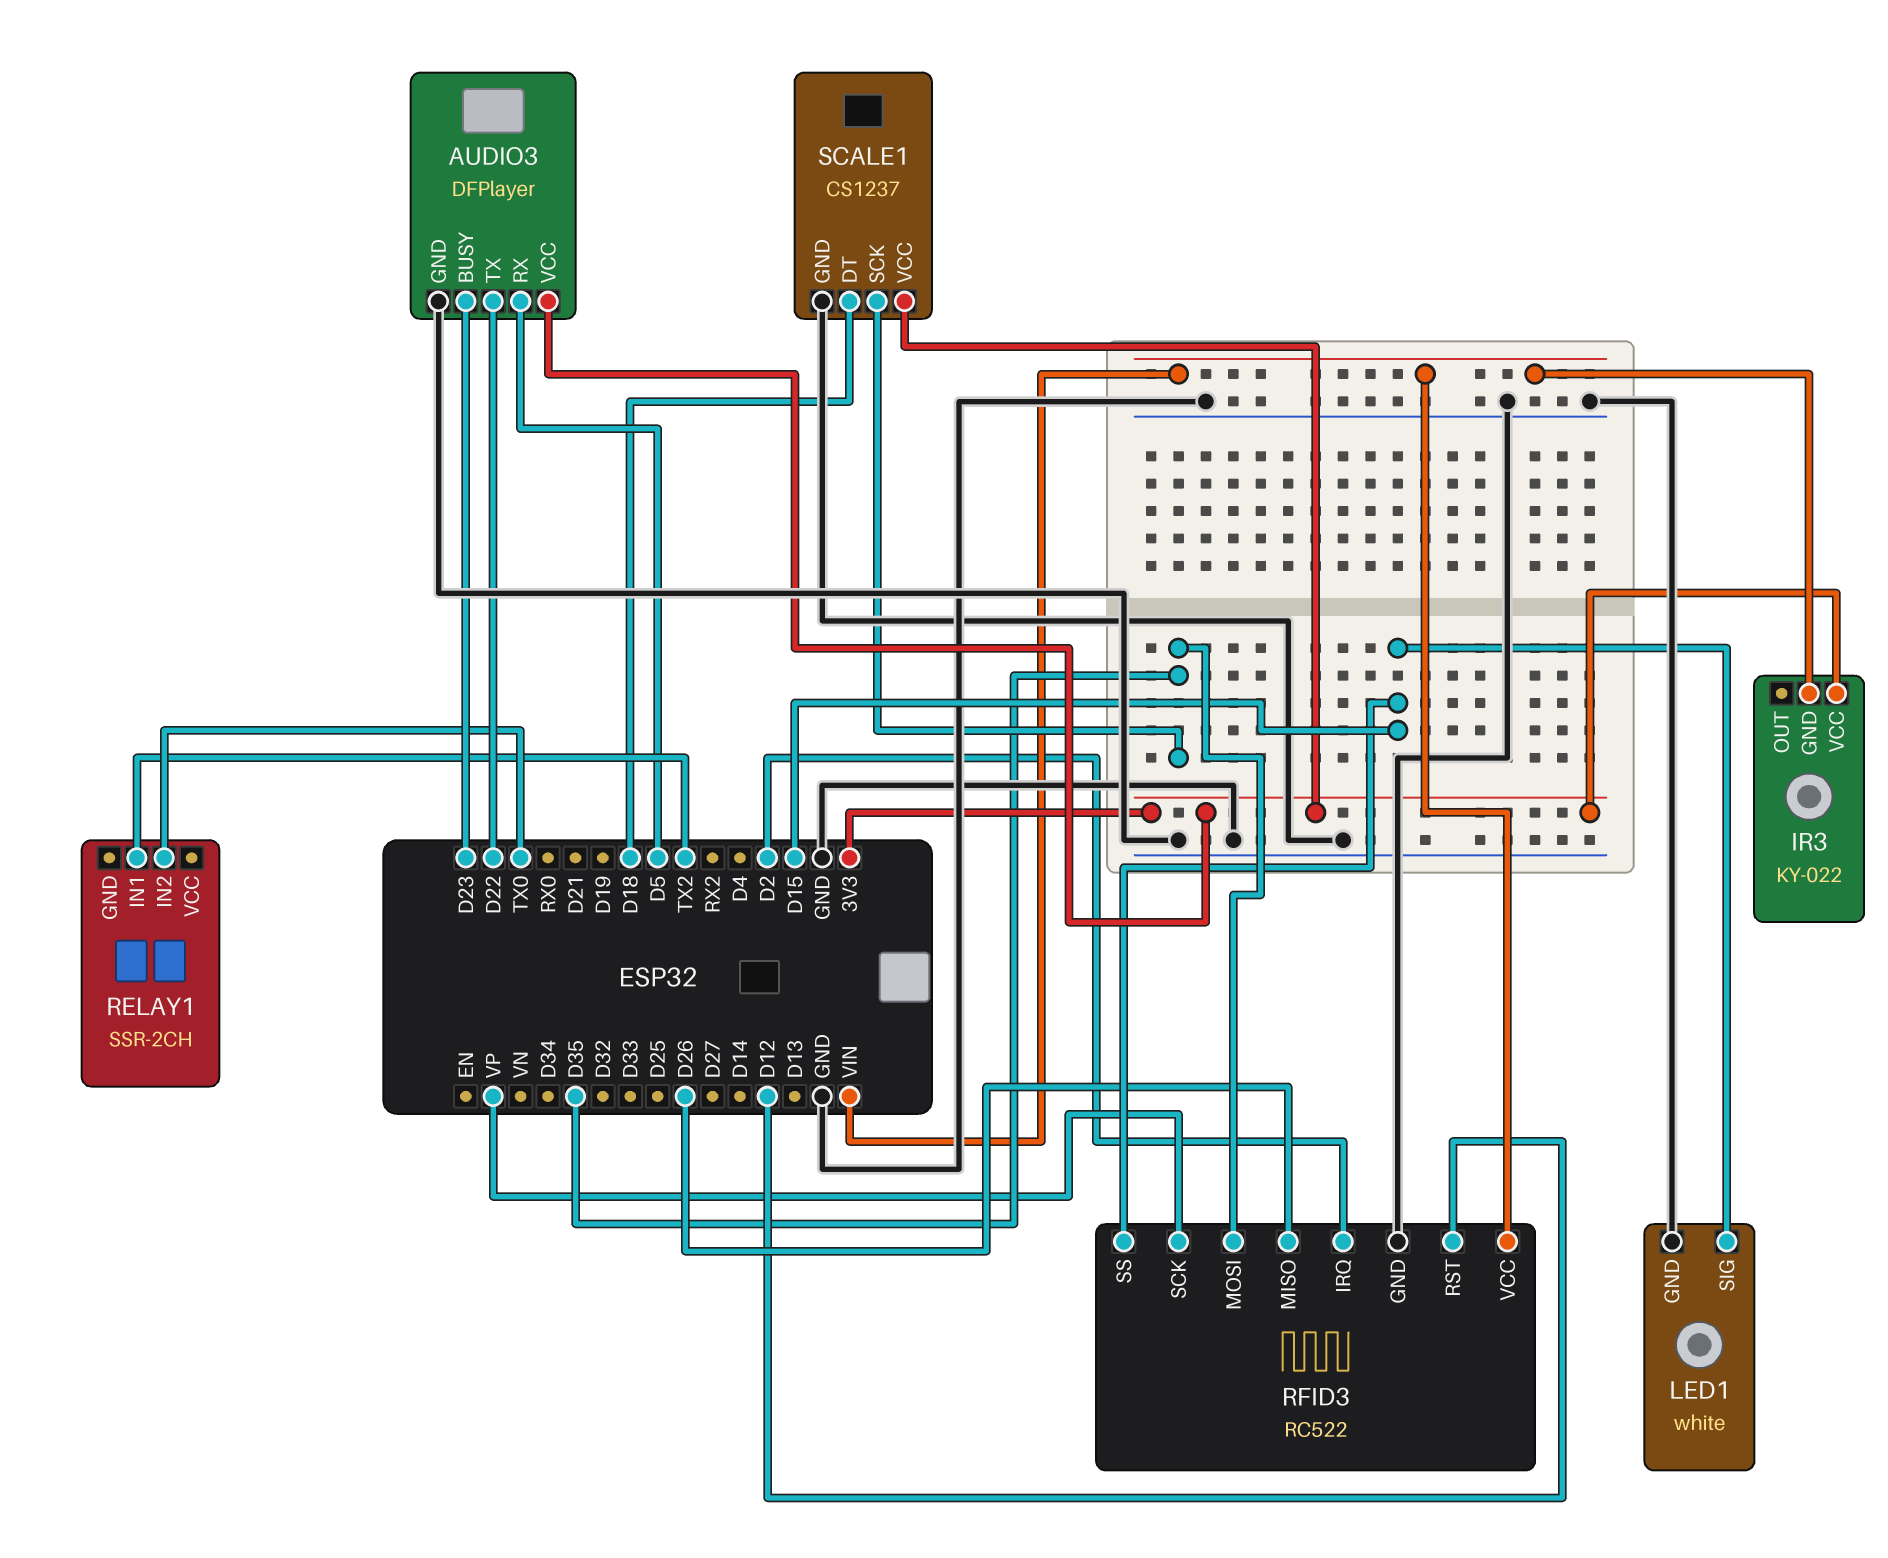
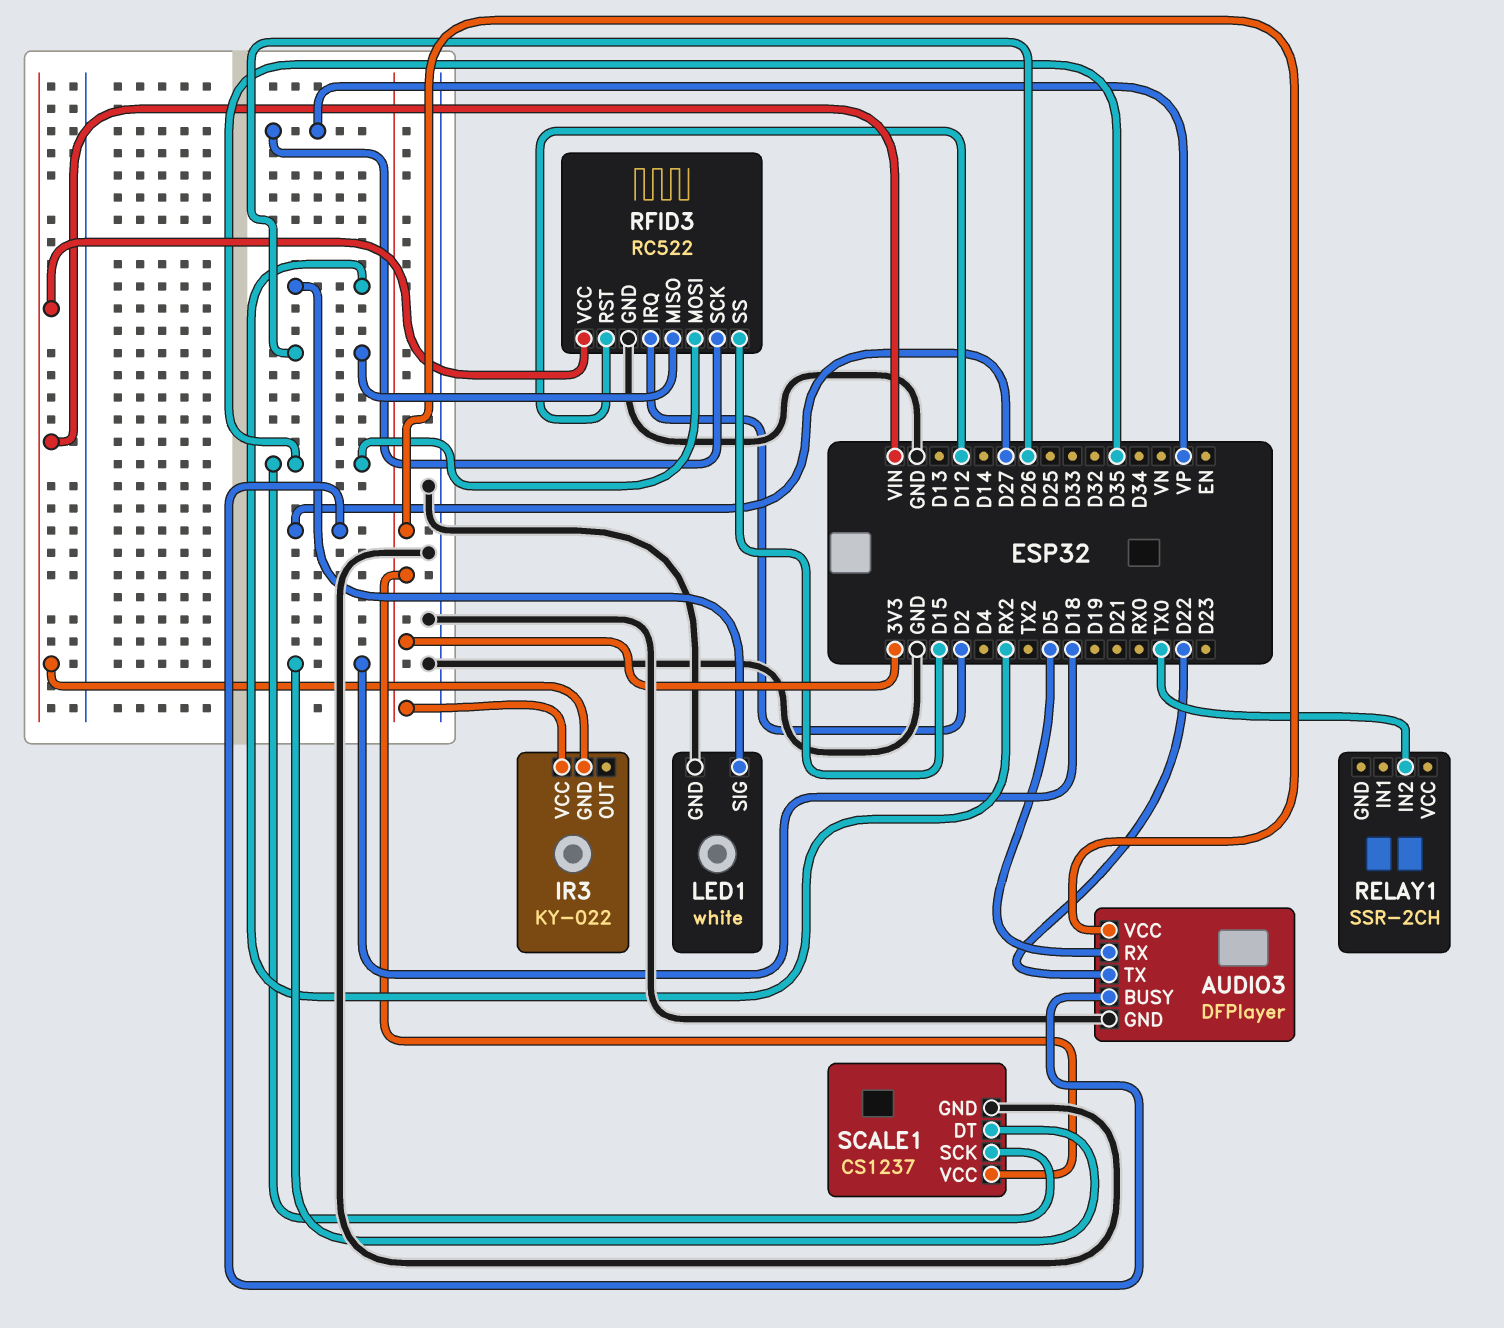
AUDIO3 pin BUSY: D23 -> D27
LED1 pin SIG: D15 -> RX2
RELAY1 pin IN1: TX2 -> none

